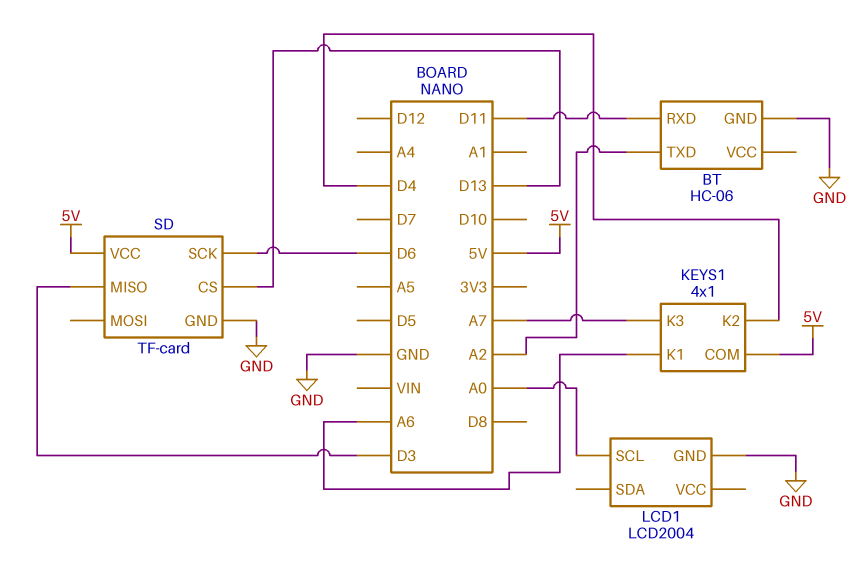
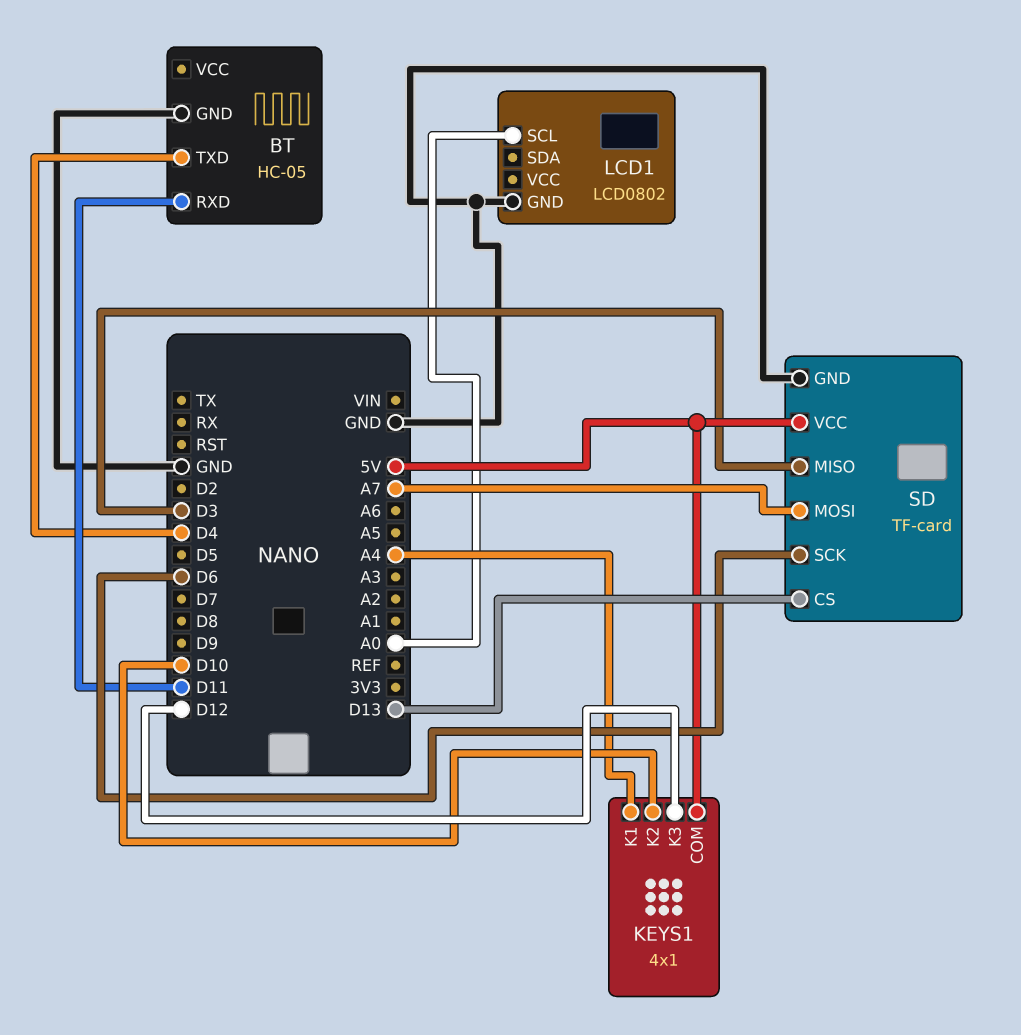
BT: HC-06 -> HC-05
BT pin TXD: A2 -> D4
KEYS1 pin K1: A6 -> A4
KEYS1 pin K2: D4 -> D10
KEYS1 pin K3: A7 -> D12
LCD1: LCD2004 -> LCD0802
SD pin MOSI: none -> A7

